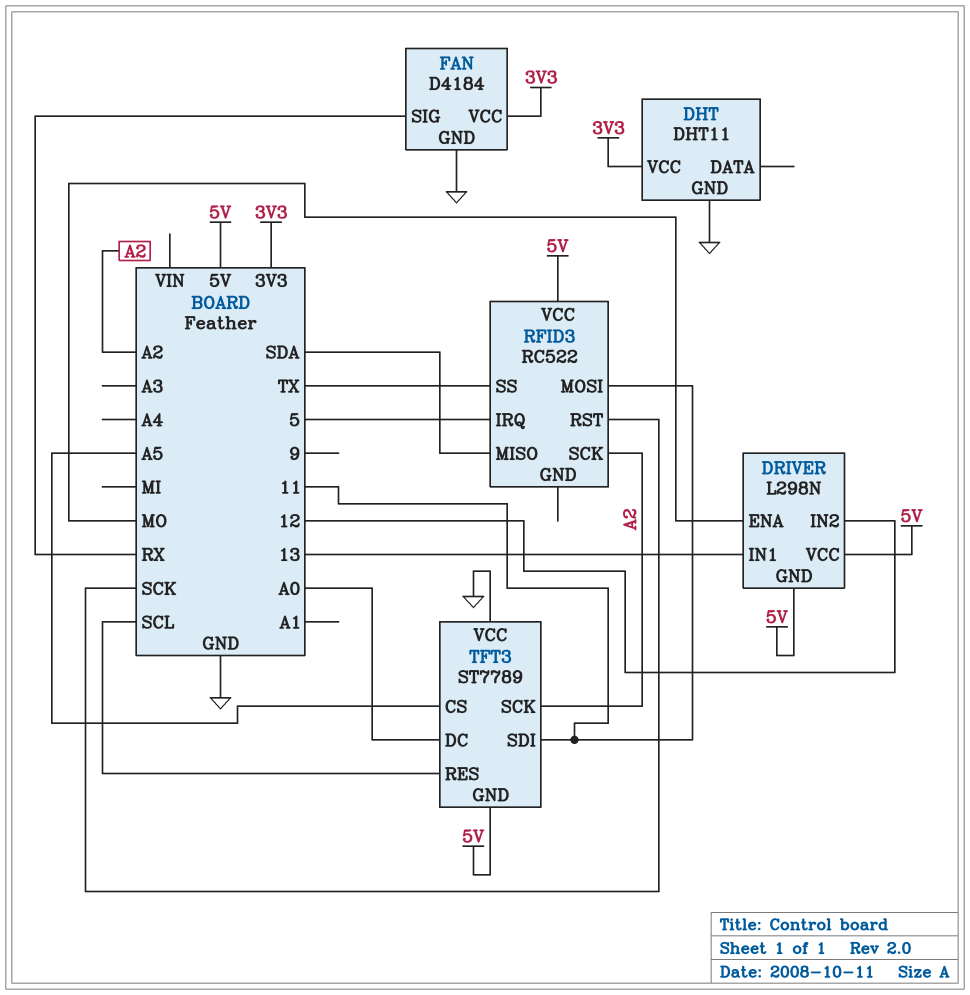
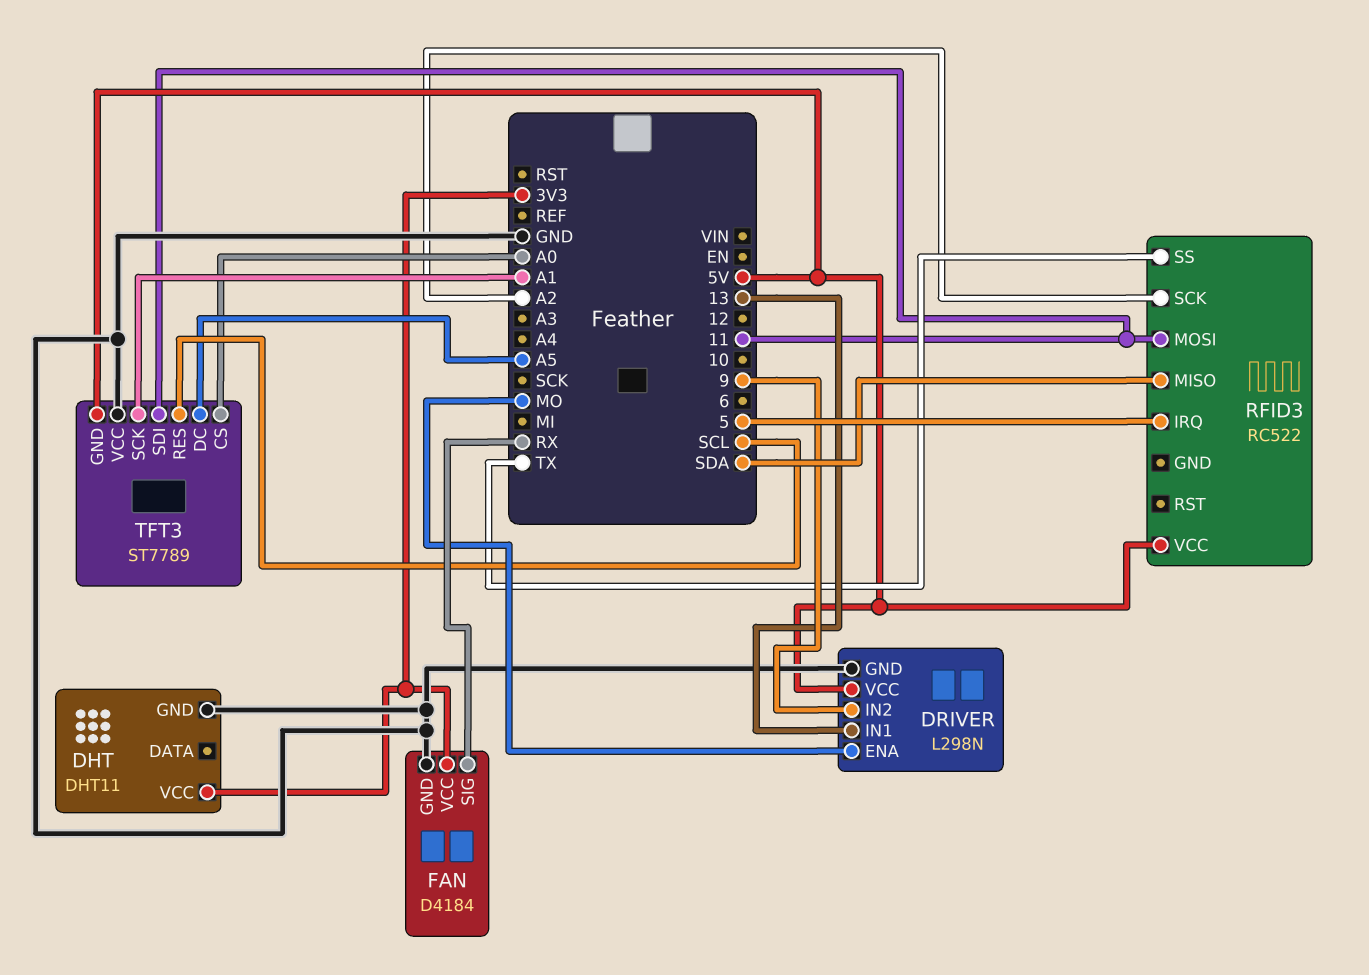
DRIVER pin GND: 5V -> GND
DRIVER pin IN2: 12 -> 9
RFID3 pin RST: SCK -> none
TFT3 pin CS: A5 -> A0
TFT3 pin DC: A0 -> A5
TFT3 pin SCK: A2 -> A1

